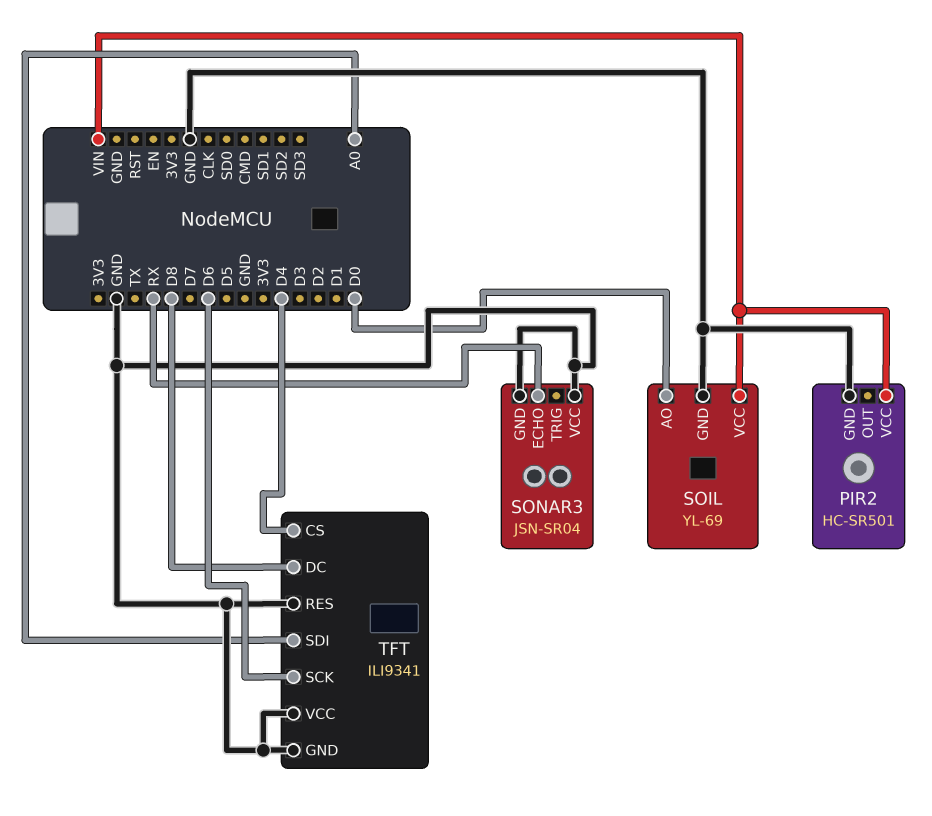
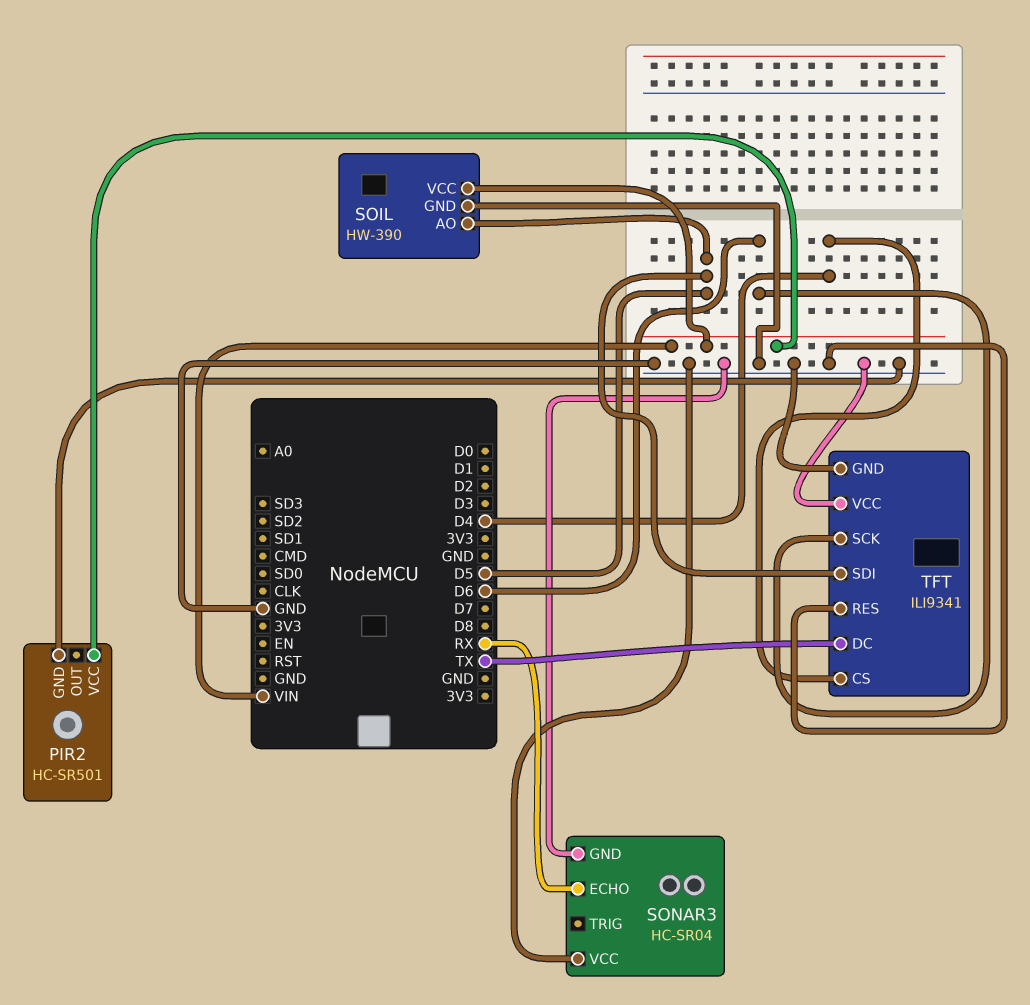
SOIL: YL-69 -> HW-390
SOIL pin AO: D0 -> D5
SONAR3: JSN-SR04 -> HC-SR04
TFT pin DC: D8 -> TX
TFT pin SDI: A0 -> D5

